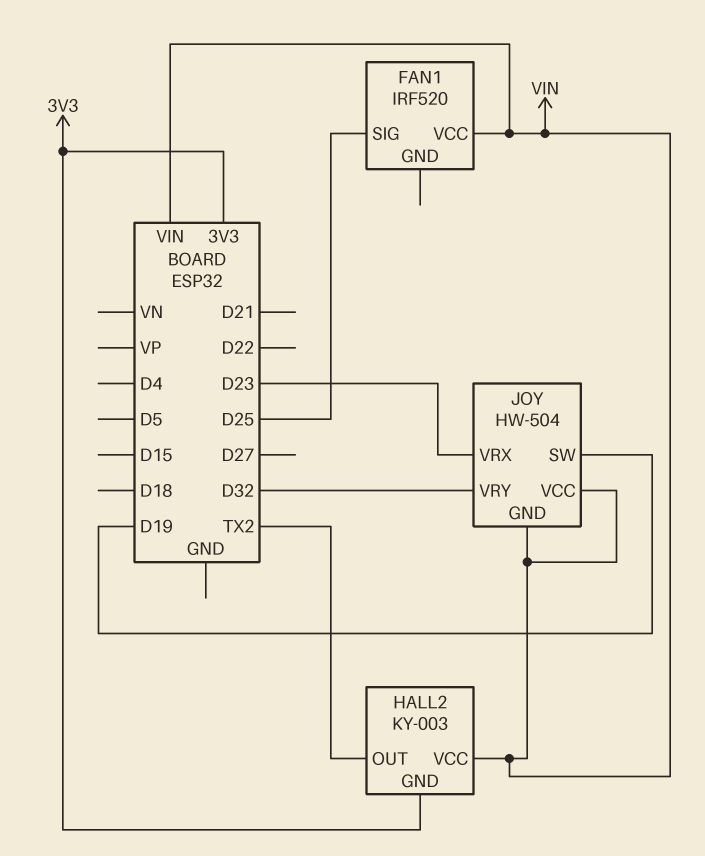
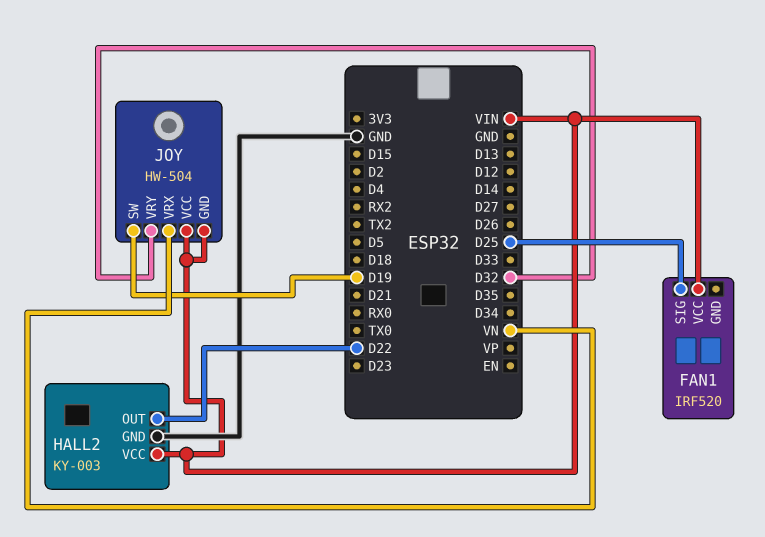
HALL2 pin GND: 3V3 -> GND
HALL2 pin OUT: TX2 -> D22
JOY pin VRX: D23 -> VN

